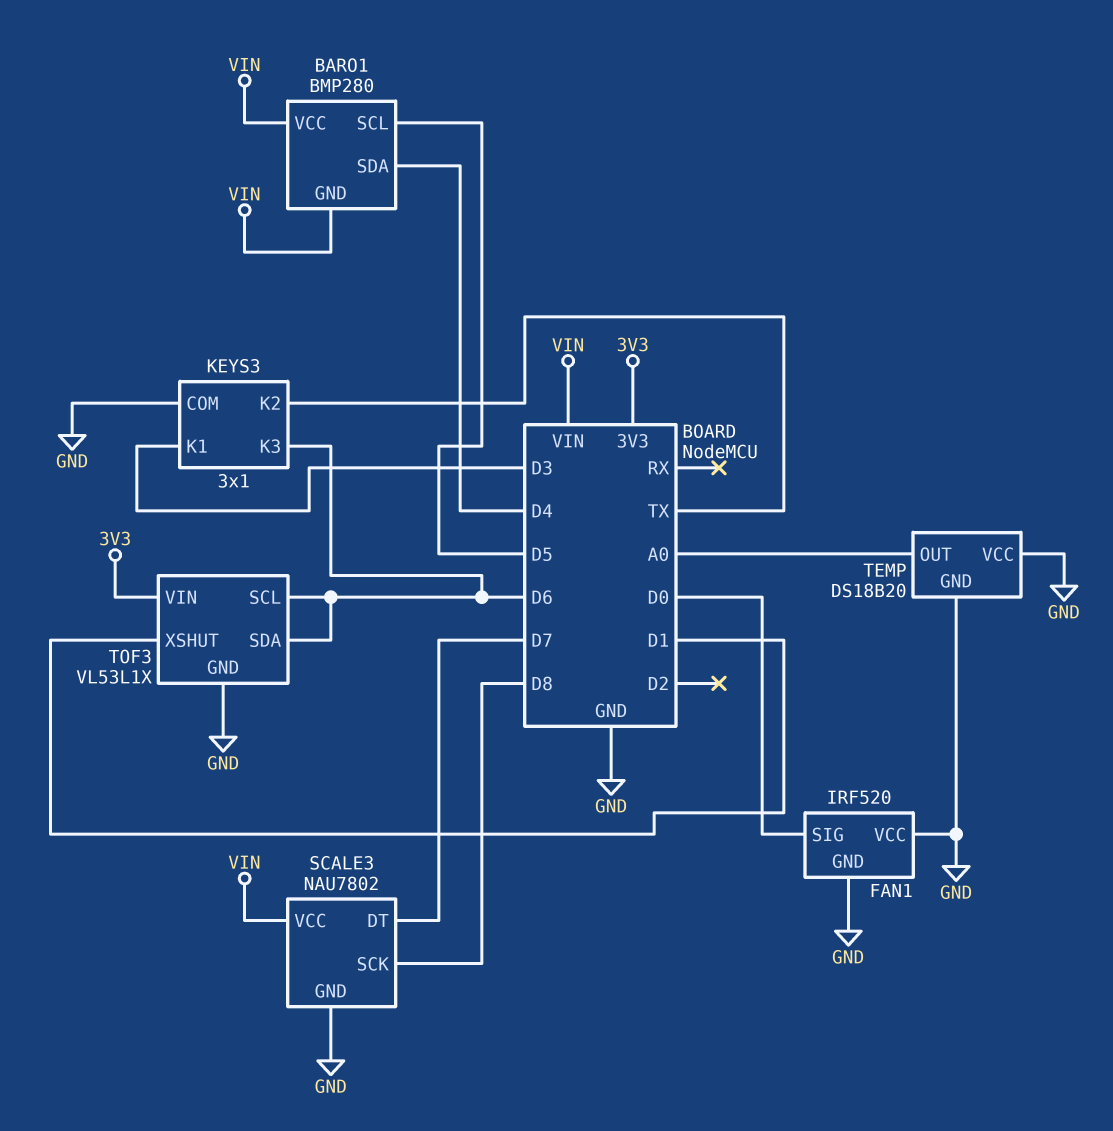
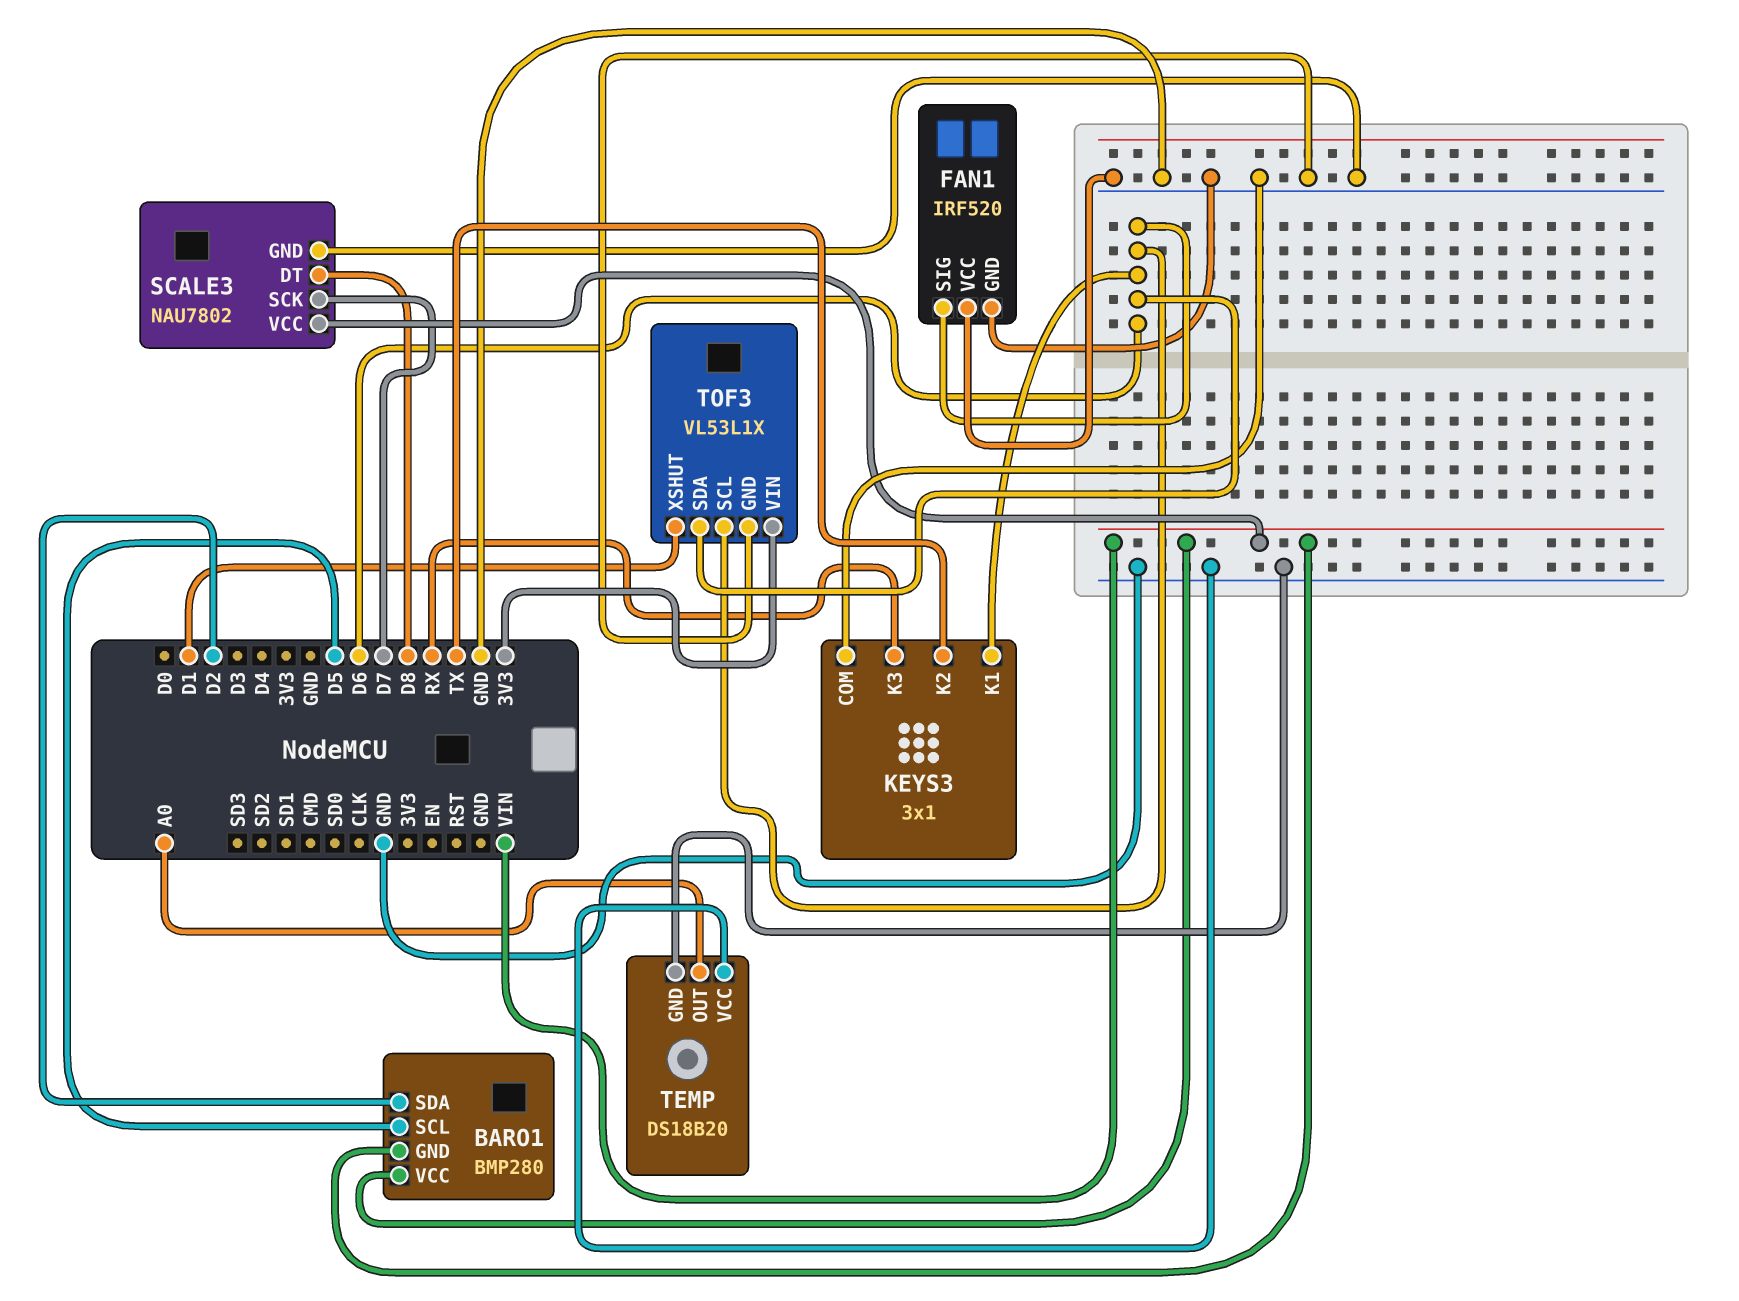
BARO1 pin SDA: D4 -> D2
FAN1 pin SIG: D0 -> D6
KEYS3 pin K1: D3 -> D6
KEYS3 pin K3: D6 -> RX
SCALE3 pin DT: D7 -> D8
SCALE3 pin SCK: D8 -> D7

